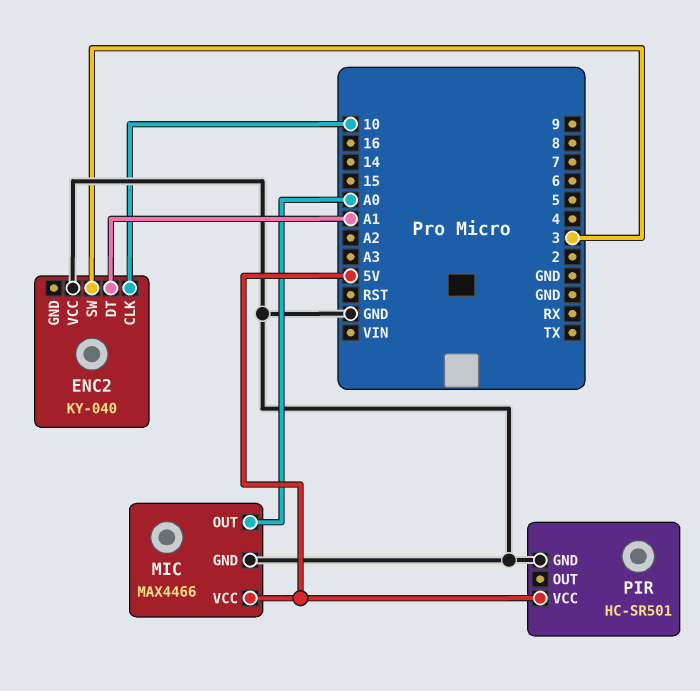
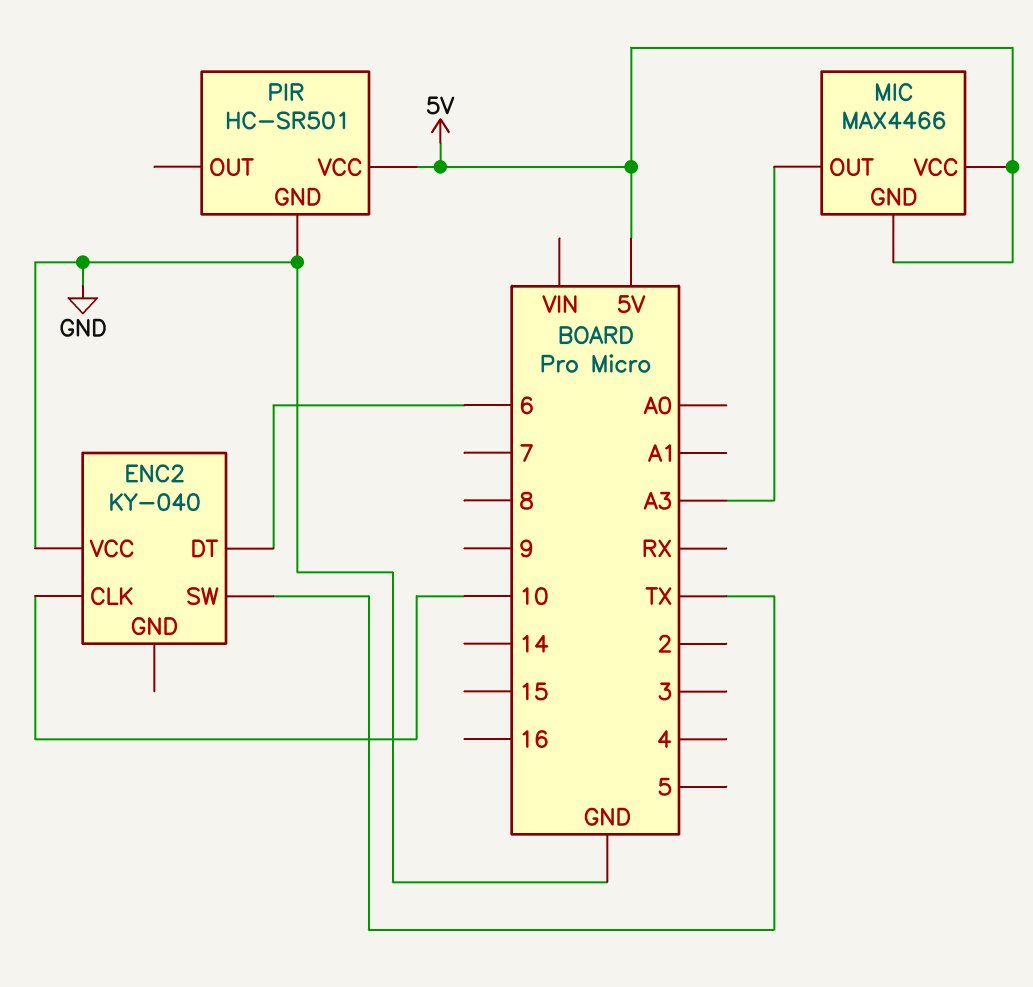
ENC2 pin DT: A1 -> 6
ENC2 pin SW: 3 -> TX
MIC pin GND: GND -> 5V
MIC pin OUT: A0 -> A3

